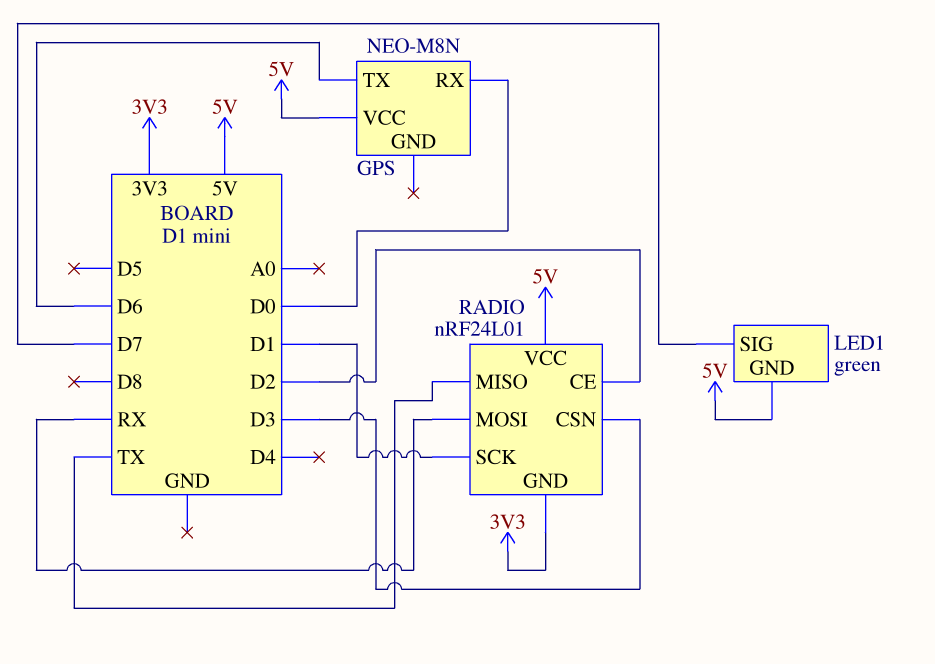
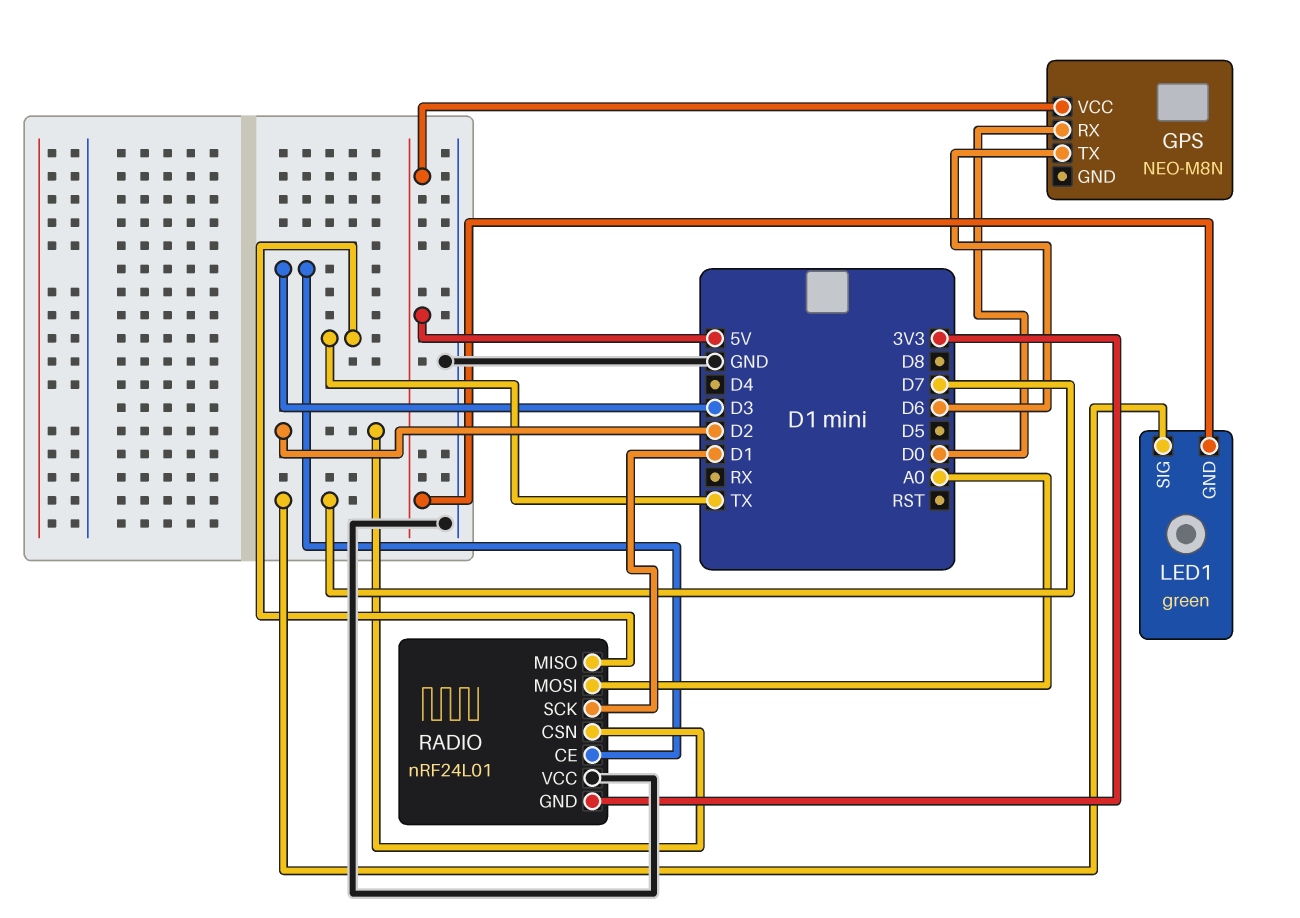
RADIO pin CE: D2 -> D3
RADIO pin CSN: D3 -> D2
RADIO pin MOSI: RX -> A0
RADIO pin VCC: 5V -> GND

